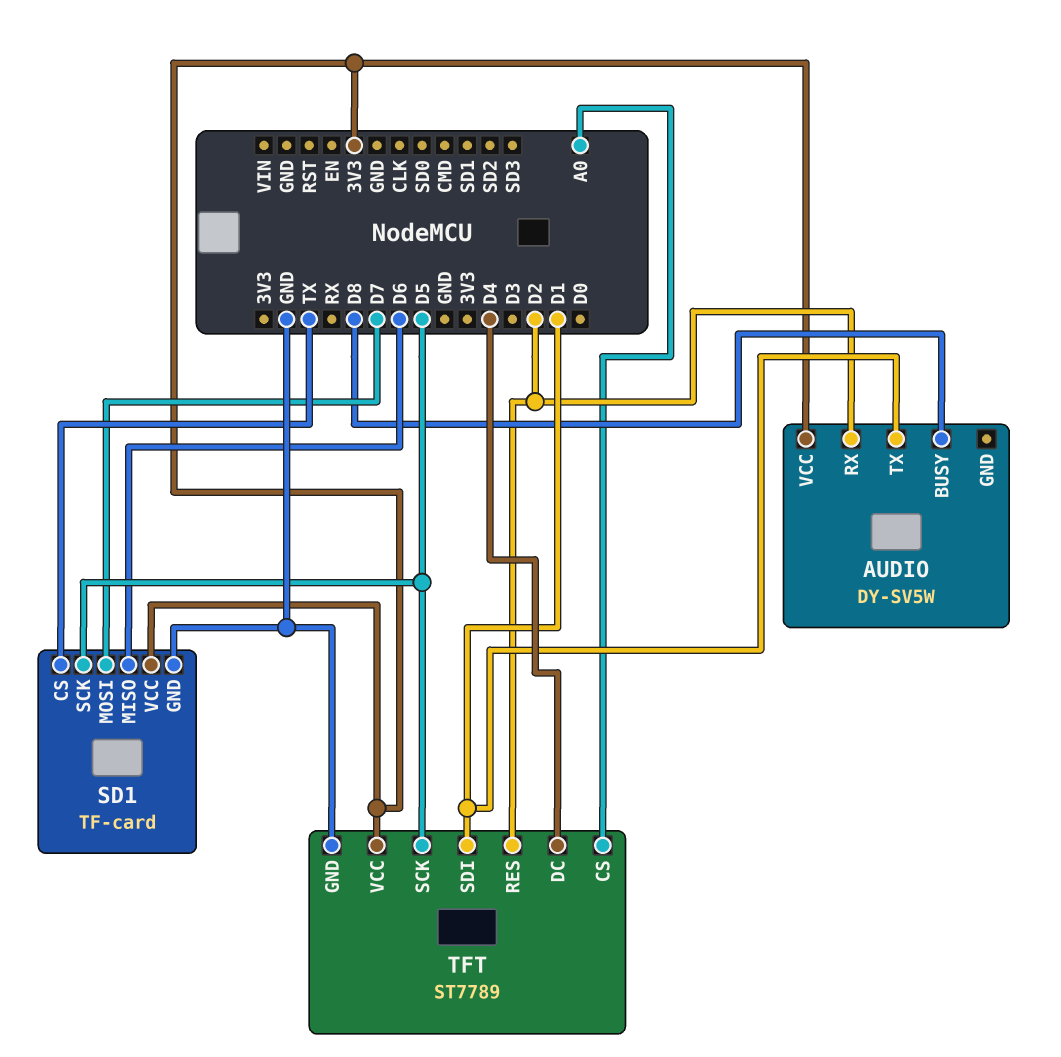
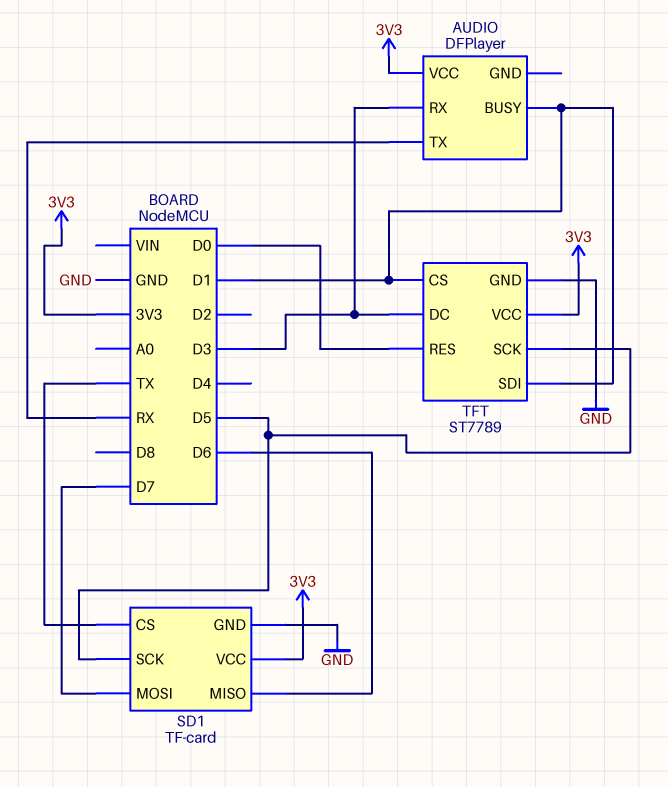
AUDIO: DY-SV5W -> DFPlayer
AUDIO pin BUSY: D8 -> D1
AUDIO pin RX: D2 -> D3
AUDIO pin TX: D1 -> RX
TFT pin CS: A0 -> D1
TFT pin DC: D4 -> D3
TFT pin RES: D2 -> D0

